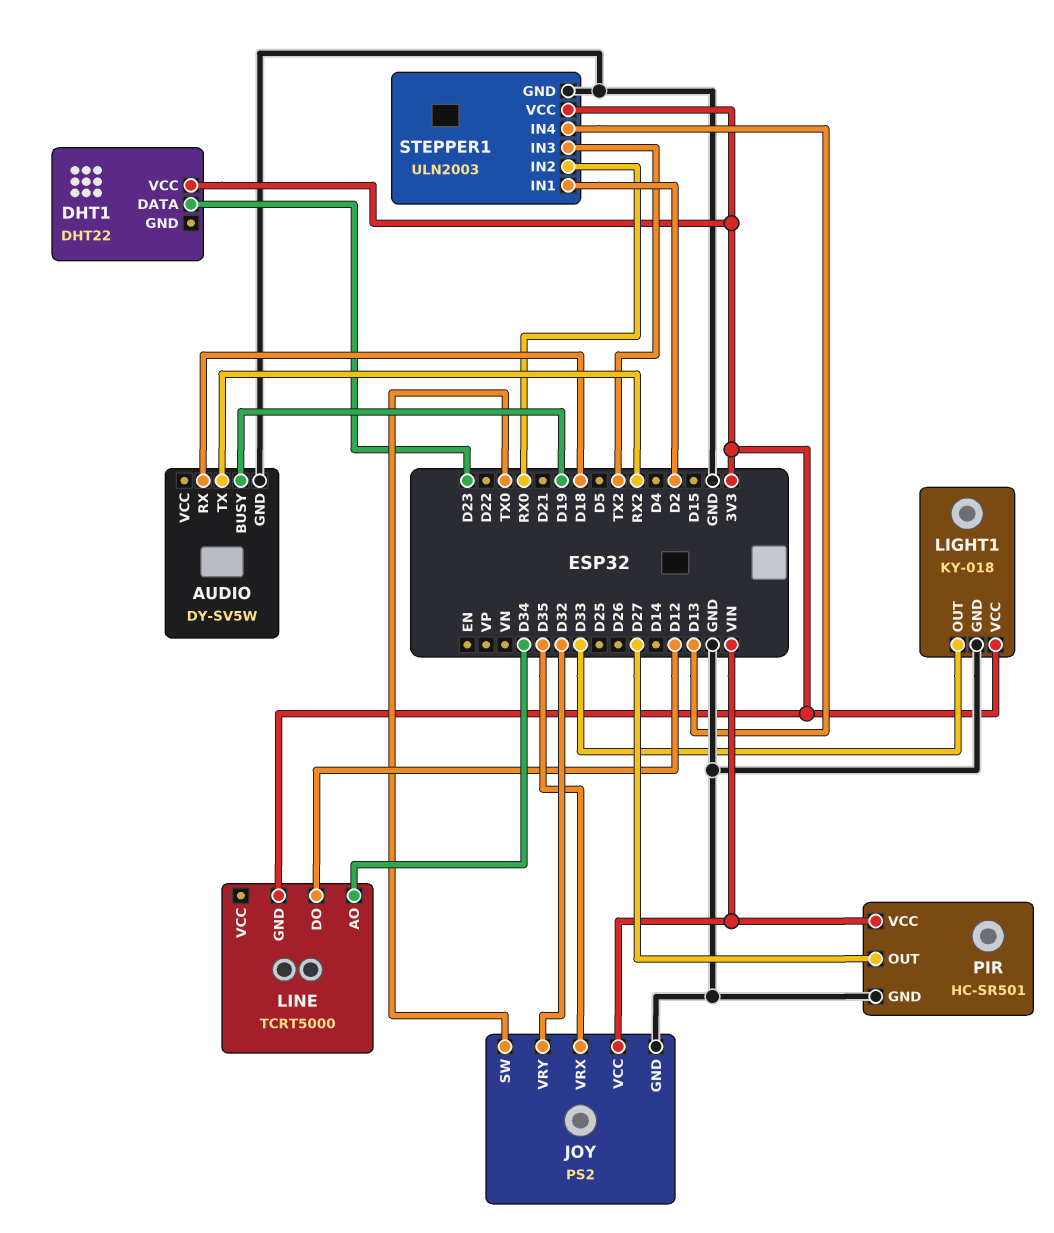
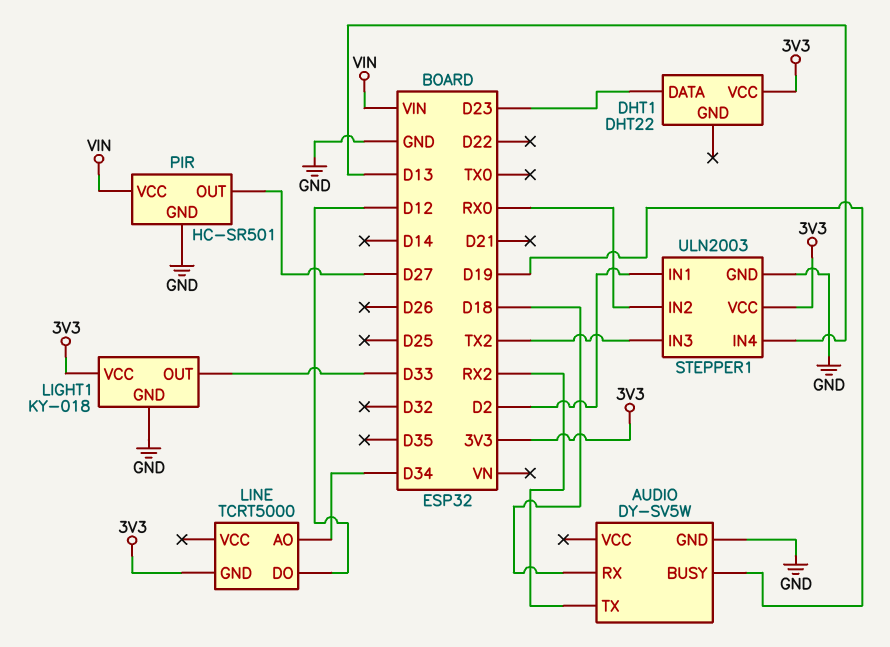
JOY: PS2 -> none
JOY pin GND: GND -> none
JOY pin SW: TX0 -> none
JOY pin VCC: VIN -> none
JOY pin VRX: D35 -> none
JOY pin VRY: D32 -> none

